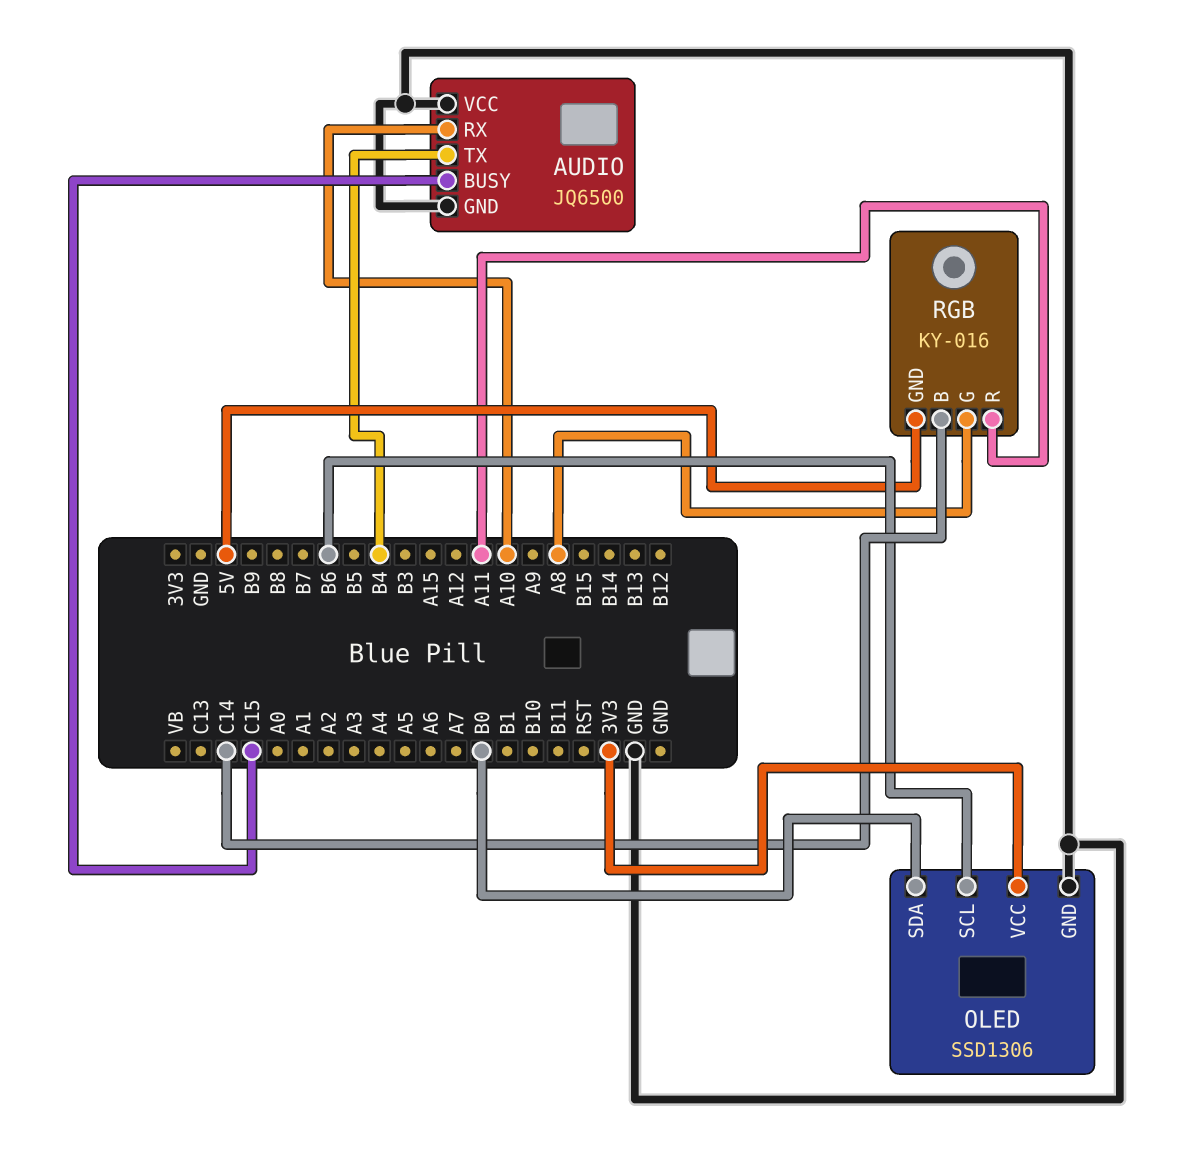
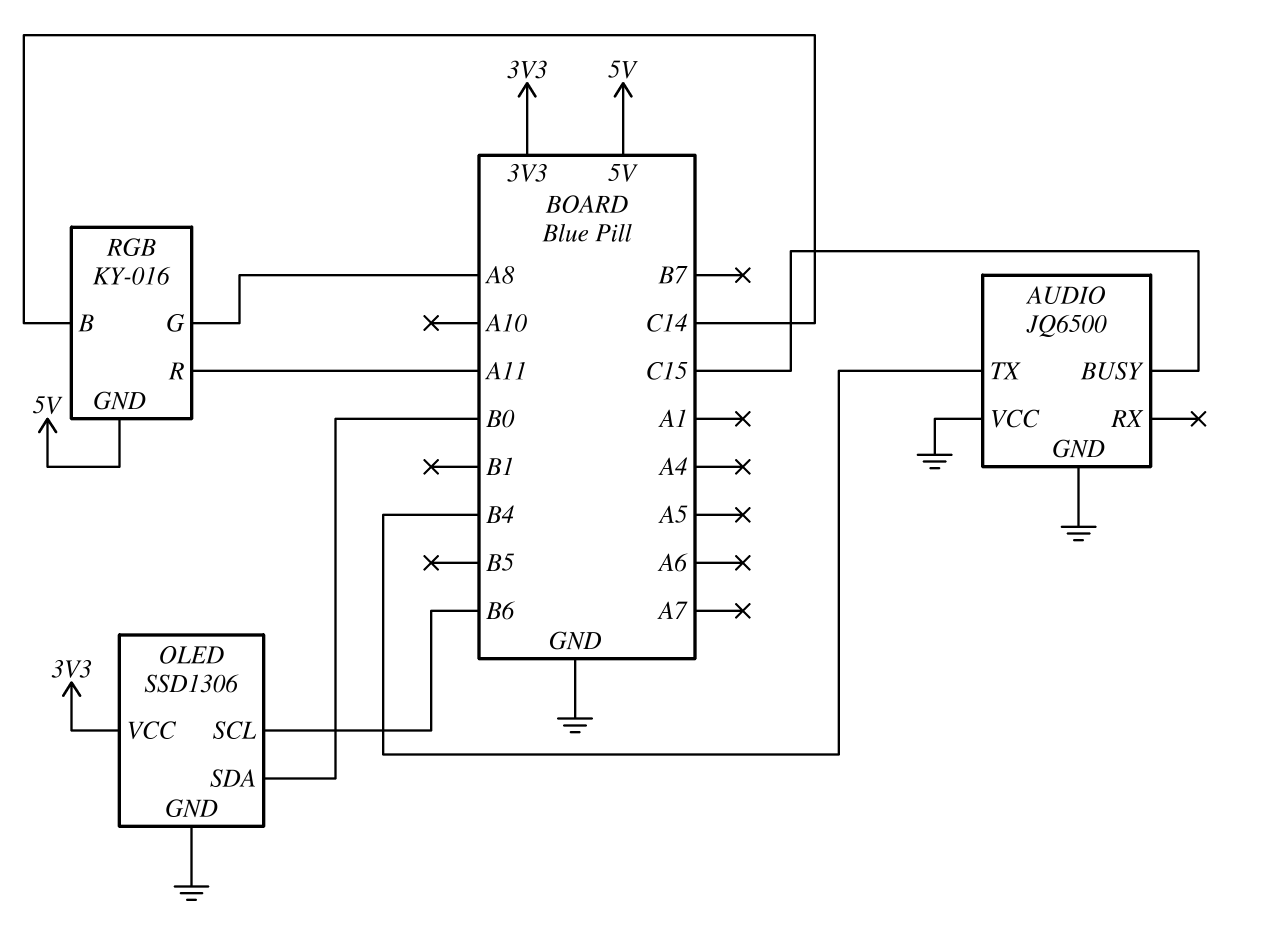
AUDIO pin RX: A10 -> none

